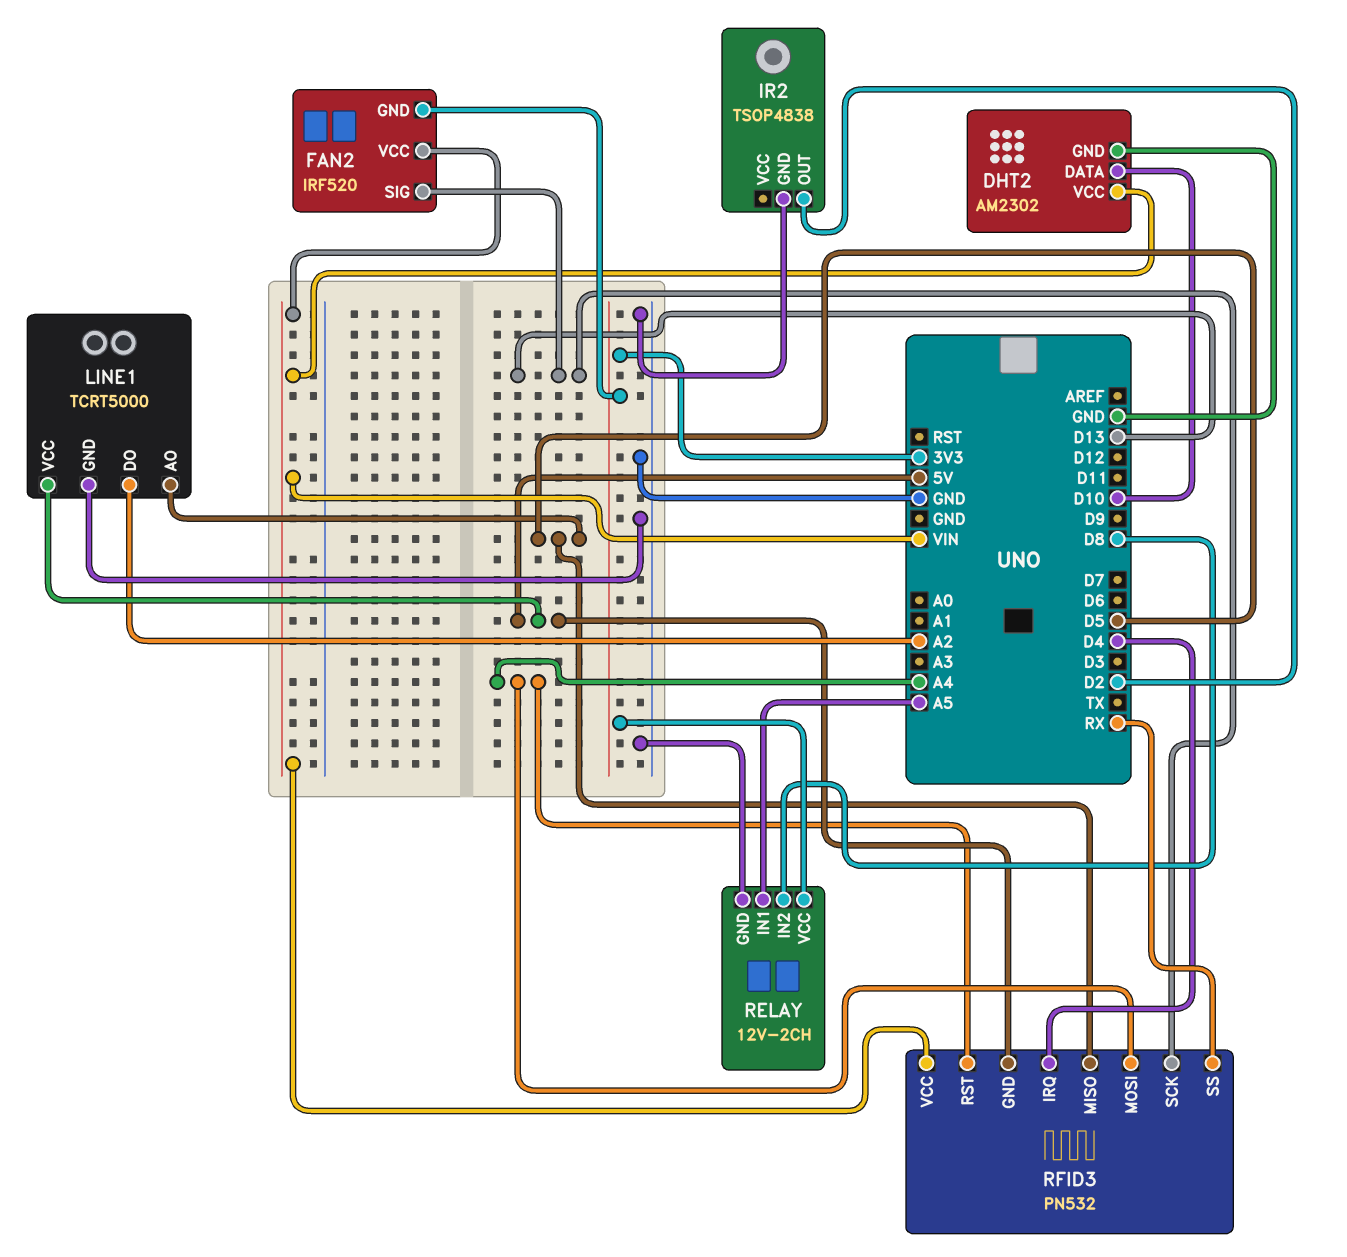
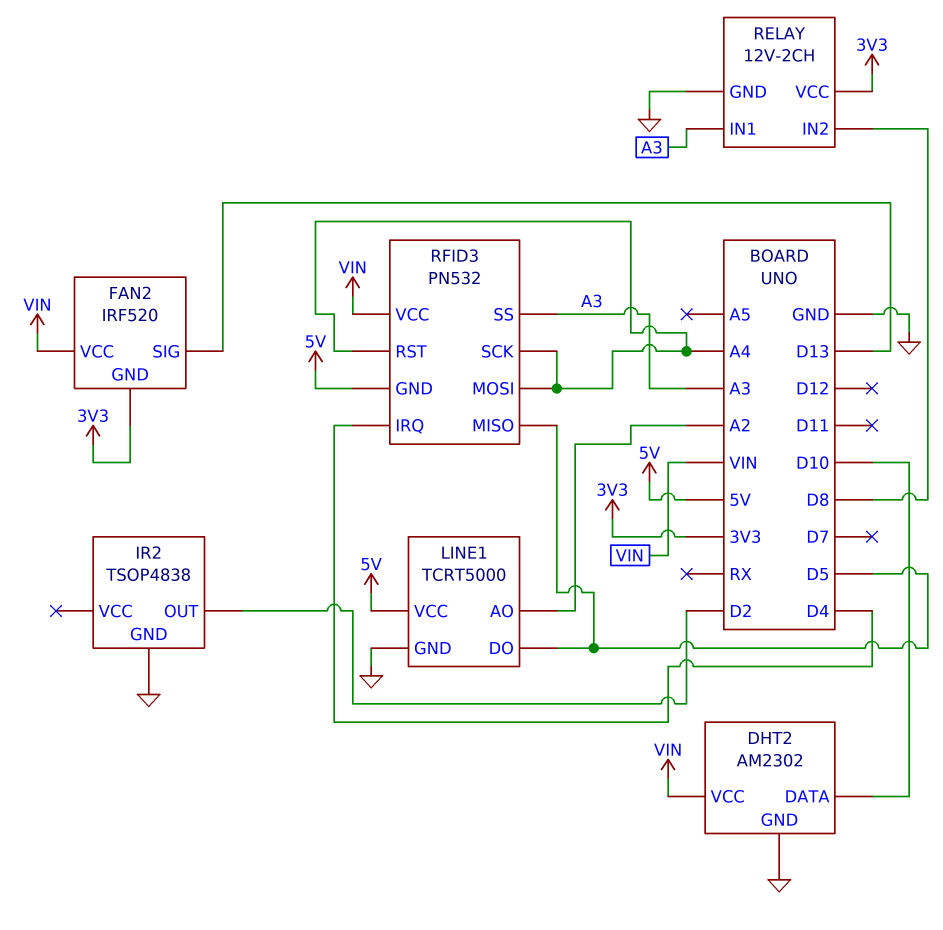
LINE1 pin AO: D5 -> A2
LINE1 pin DO: A2 -> D5
RELAY pin IN1: A5 -> A3
RFID3 pin SCK: D13 -> A4
RFID3 pin SS: RX -> A3

